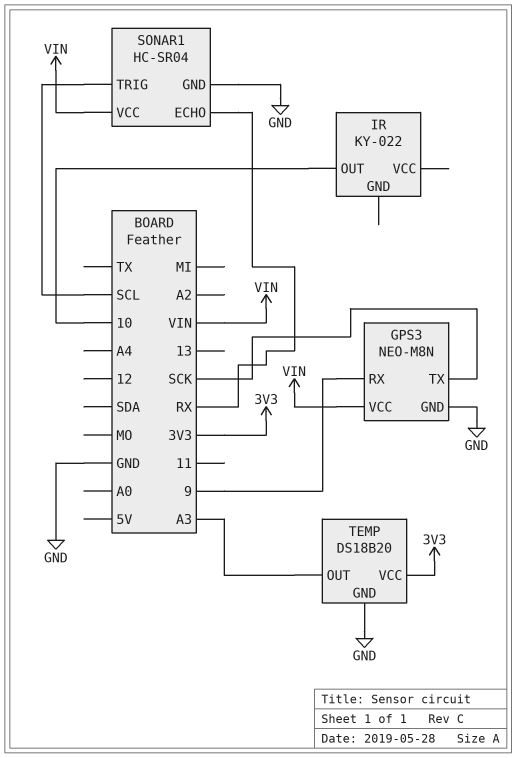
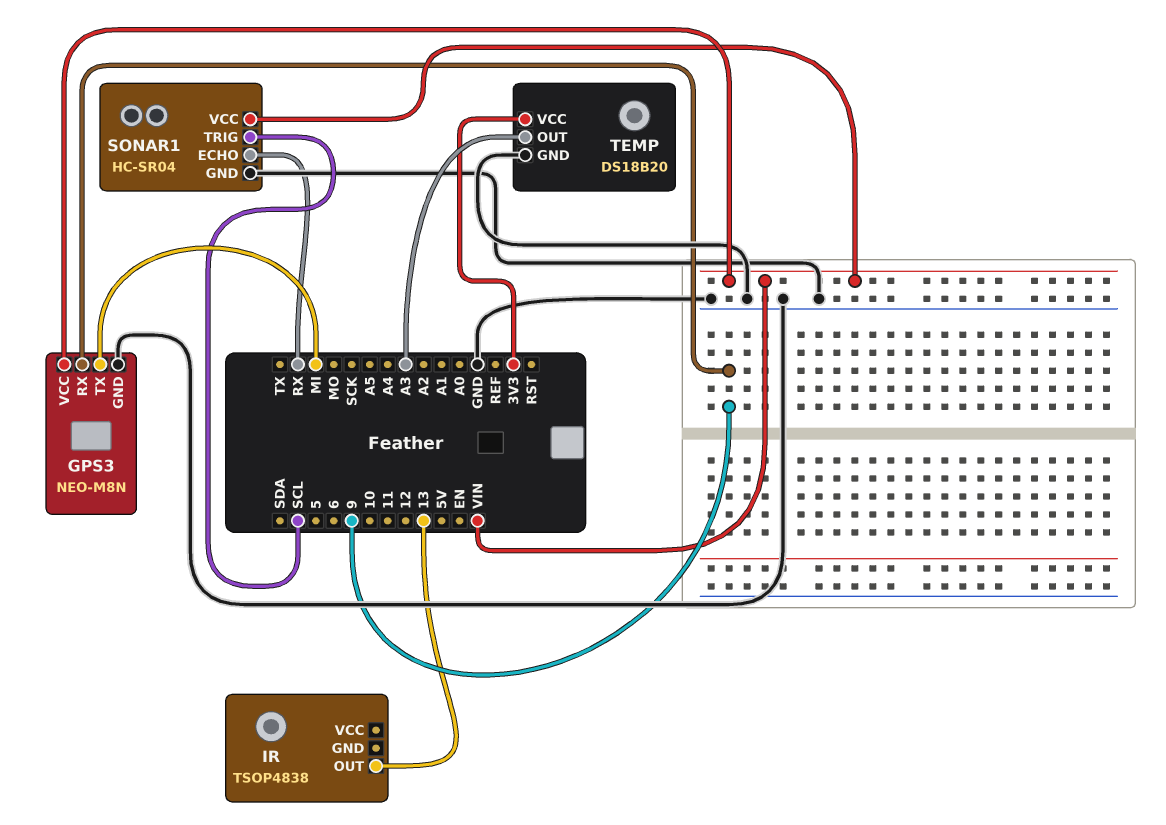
GPS3 pin TX: SCK -> MI
IR: KY-022 -> TSOP4838
IR pin OUT: 10 -> 13

